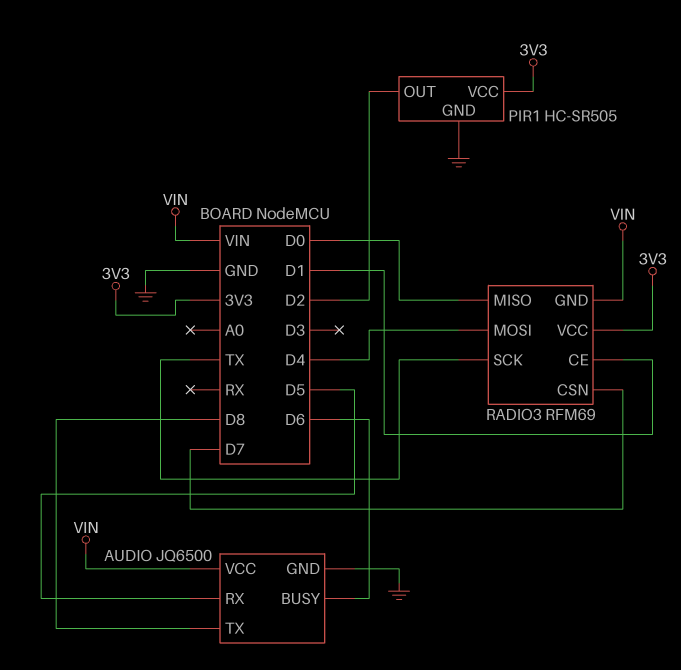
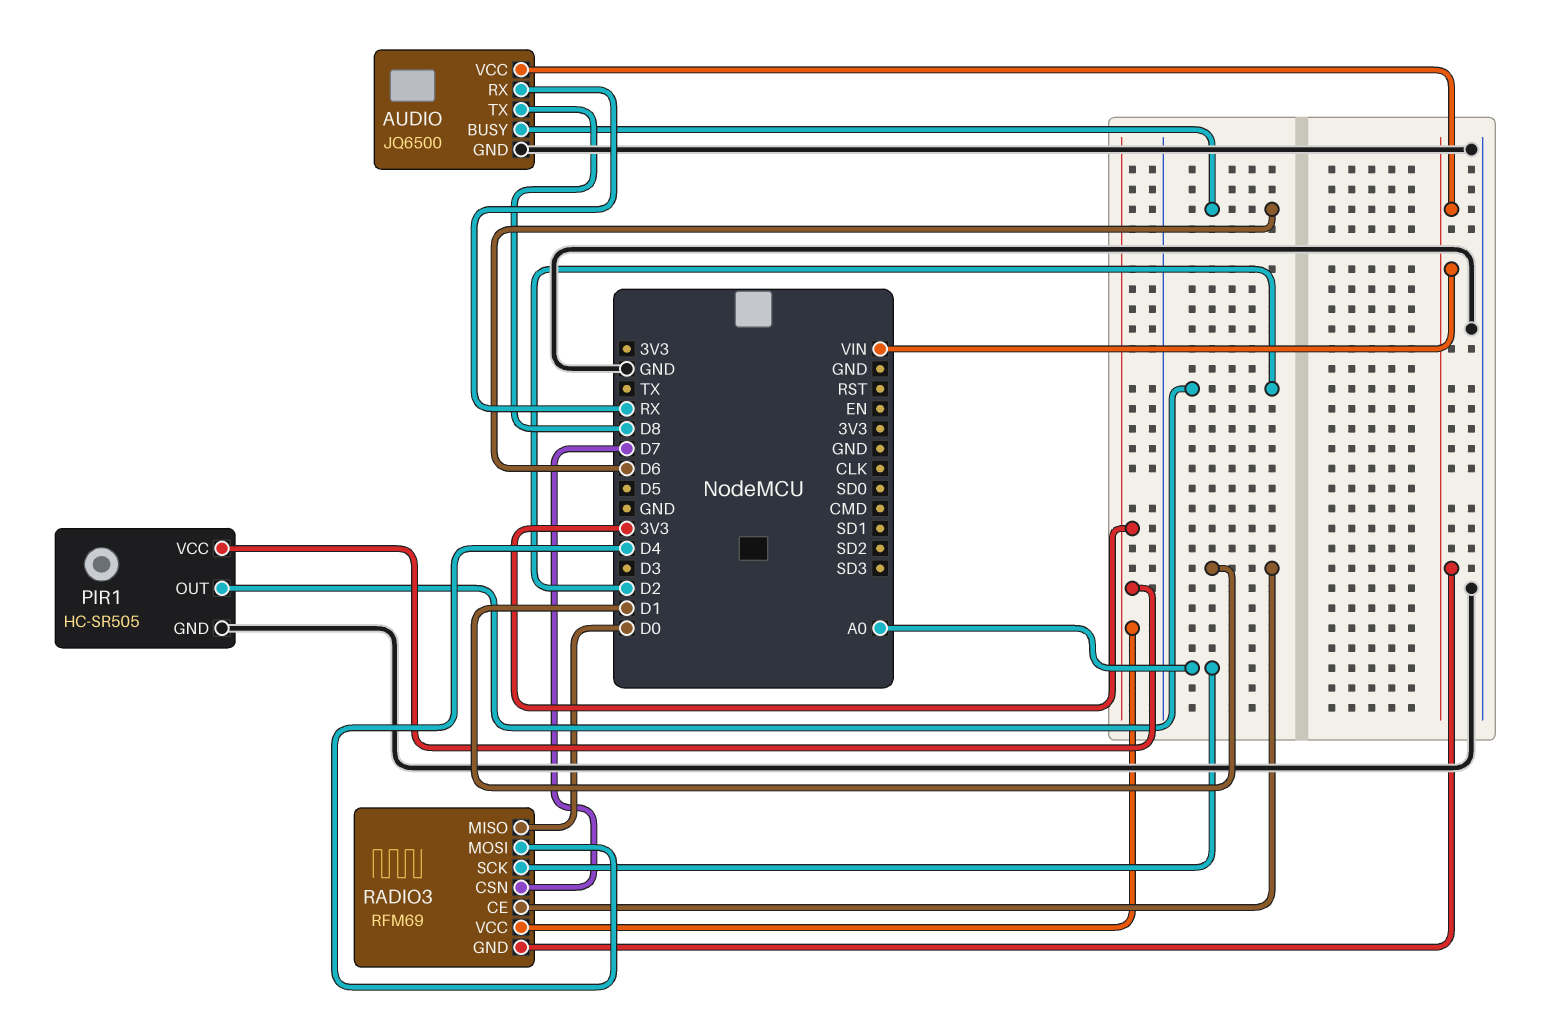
AUDIO pin RX: D5 -> RX
RADIO3 pin SCK: TX -> A0

